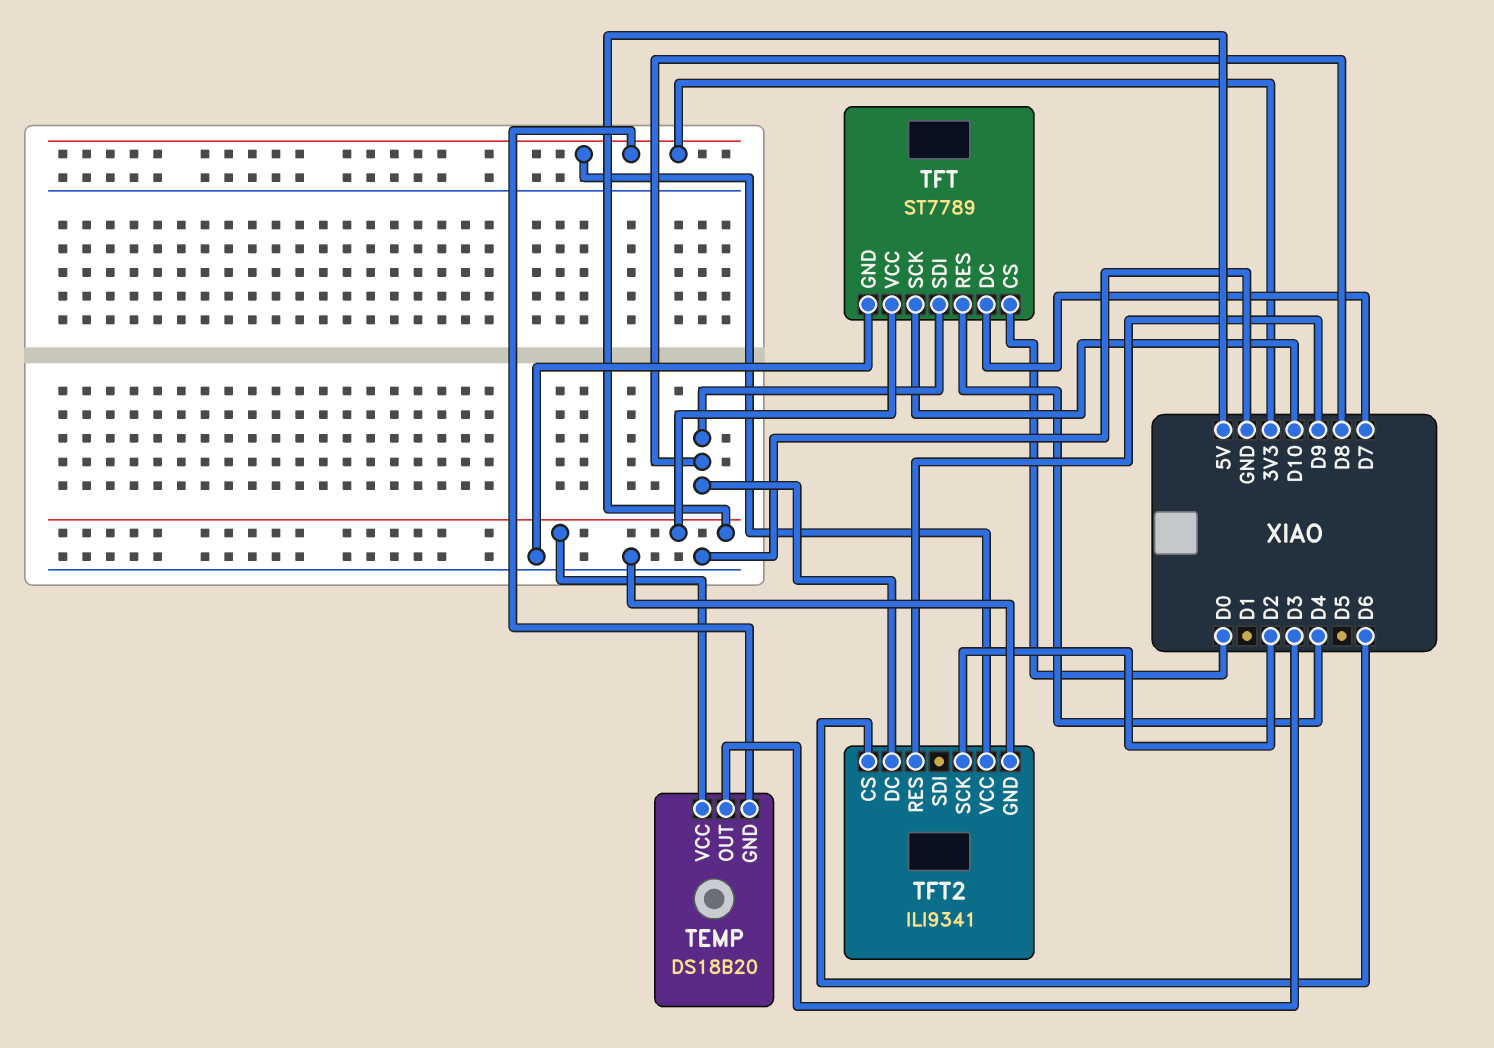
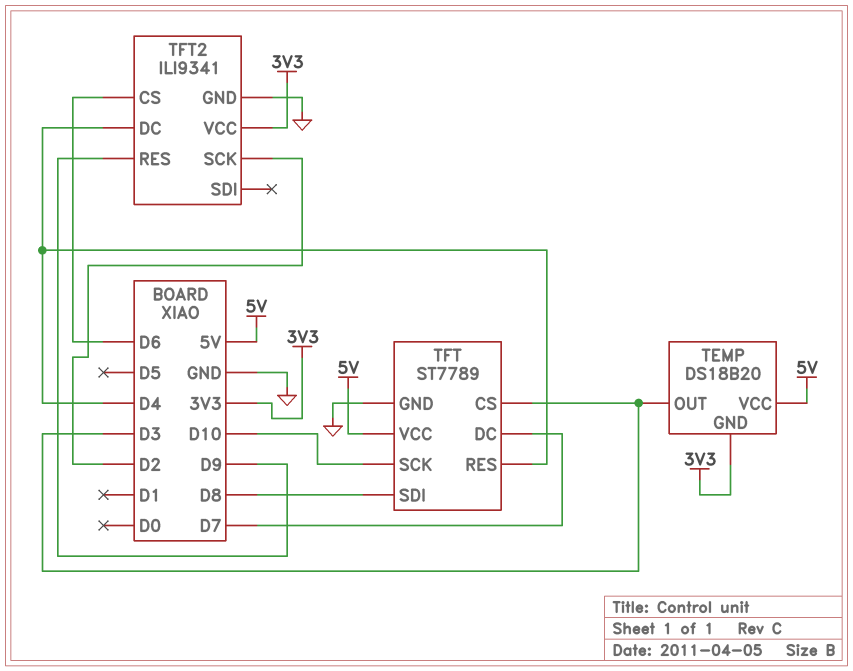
TFT pin CS: D0 -> D3
TFT2 pin DC: D8 -> D4

